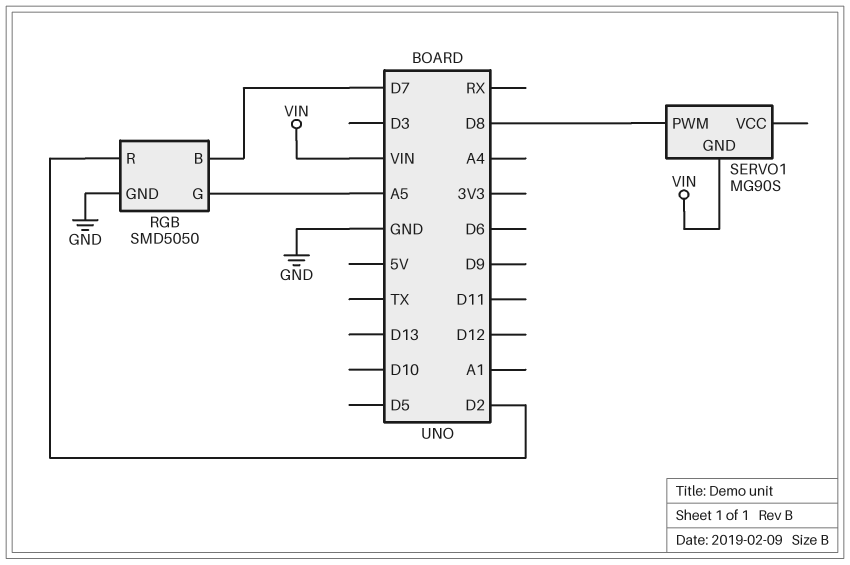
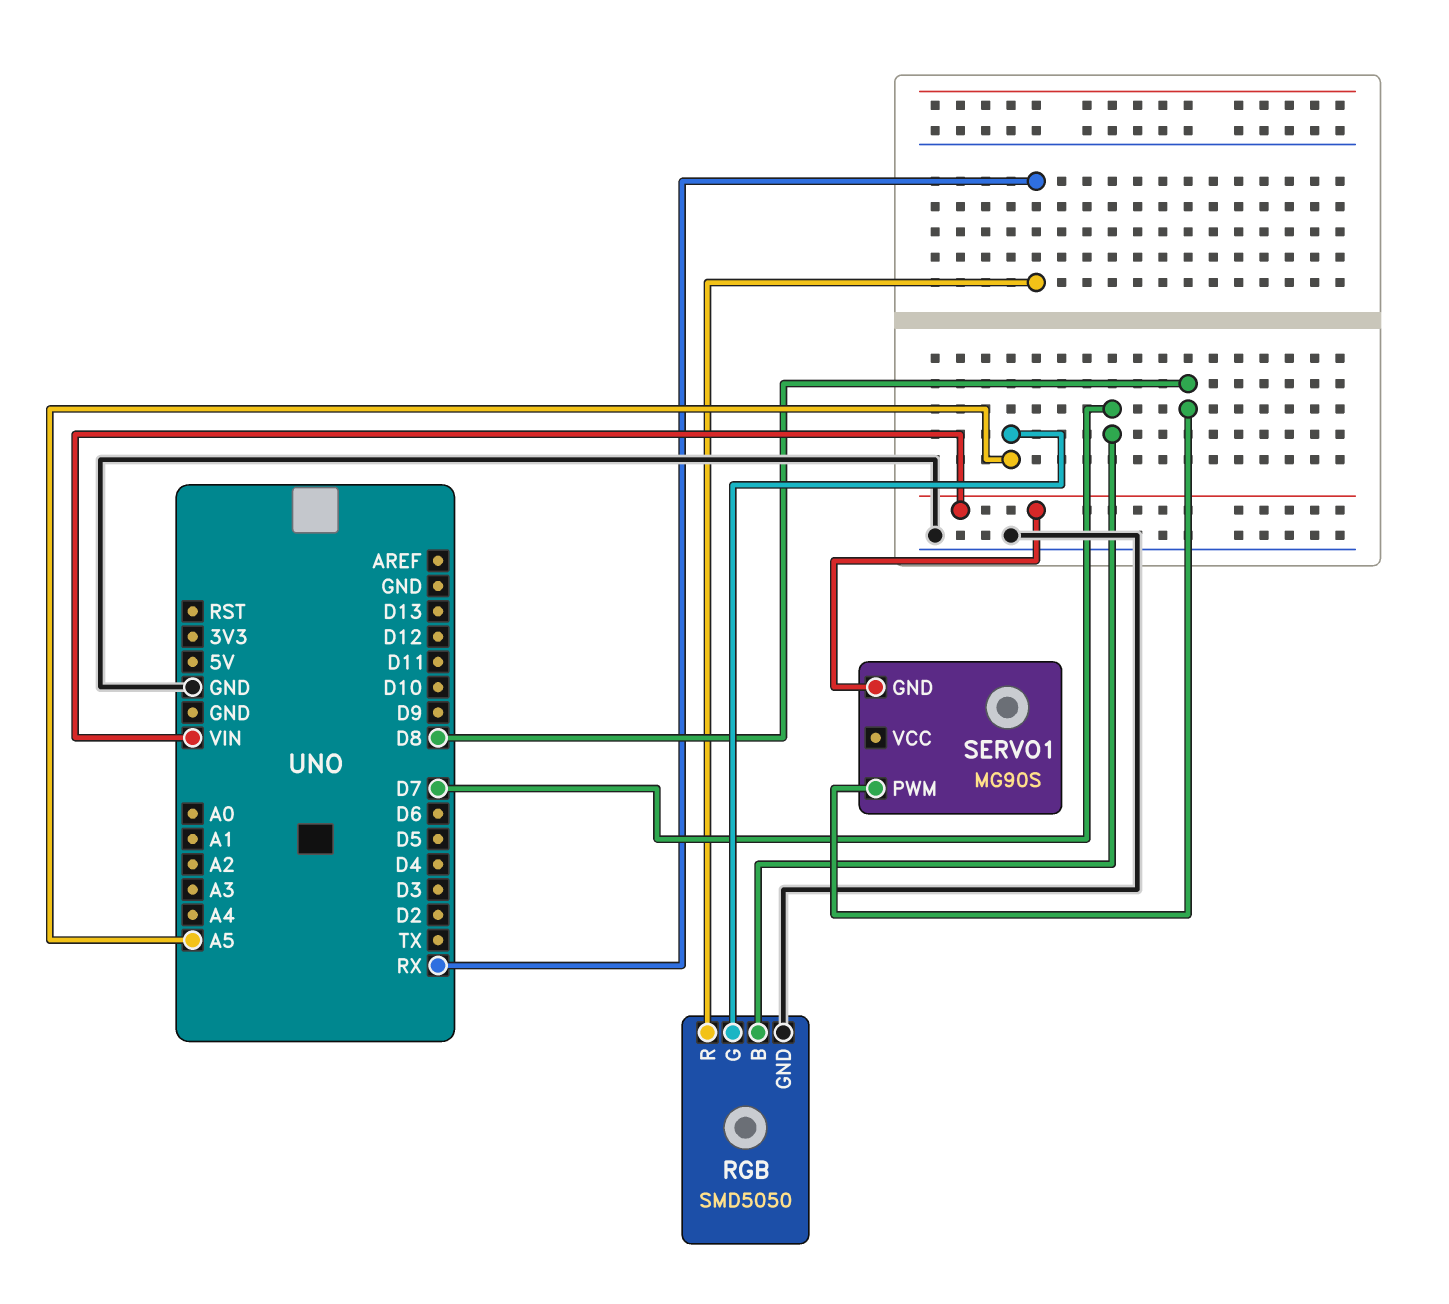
RGB pin R: D2 -> RX

